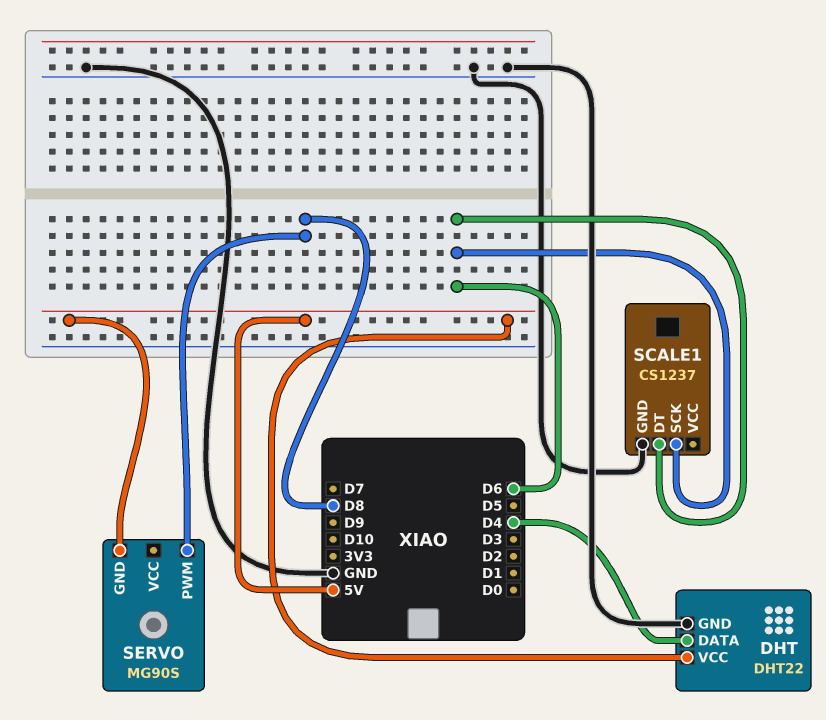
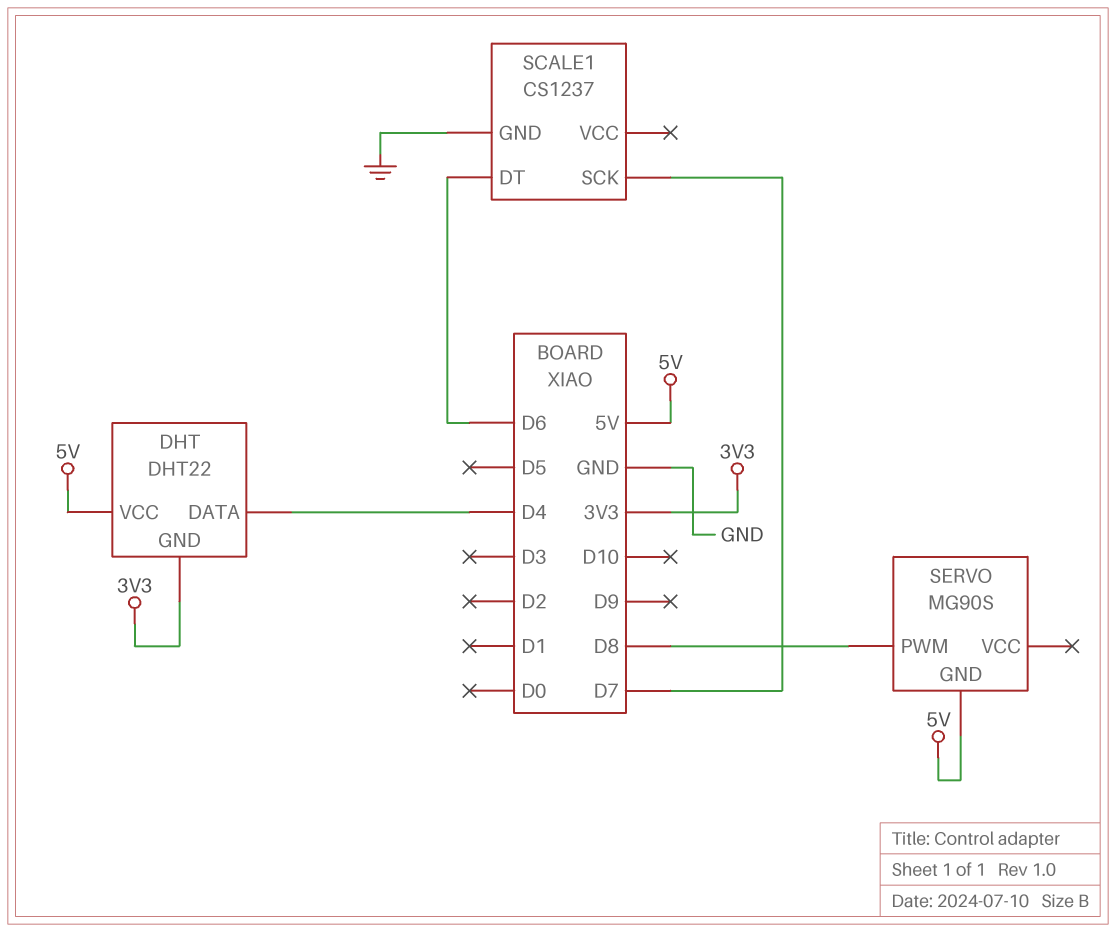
DHT pin GND: GND -> 3V3
SCALE1 pin SCK: D6 -> D7

